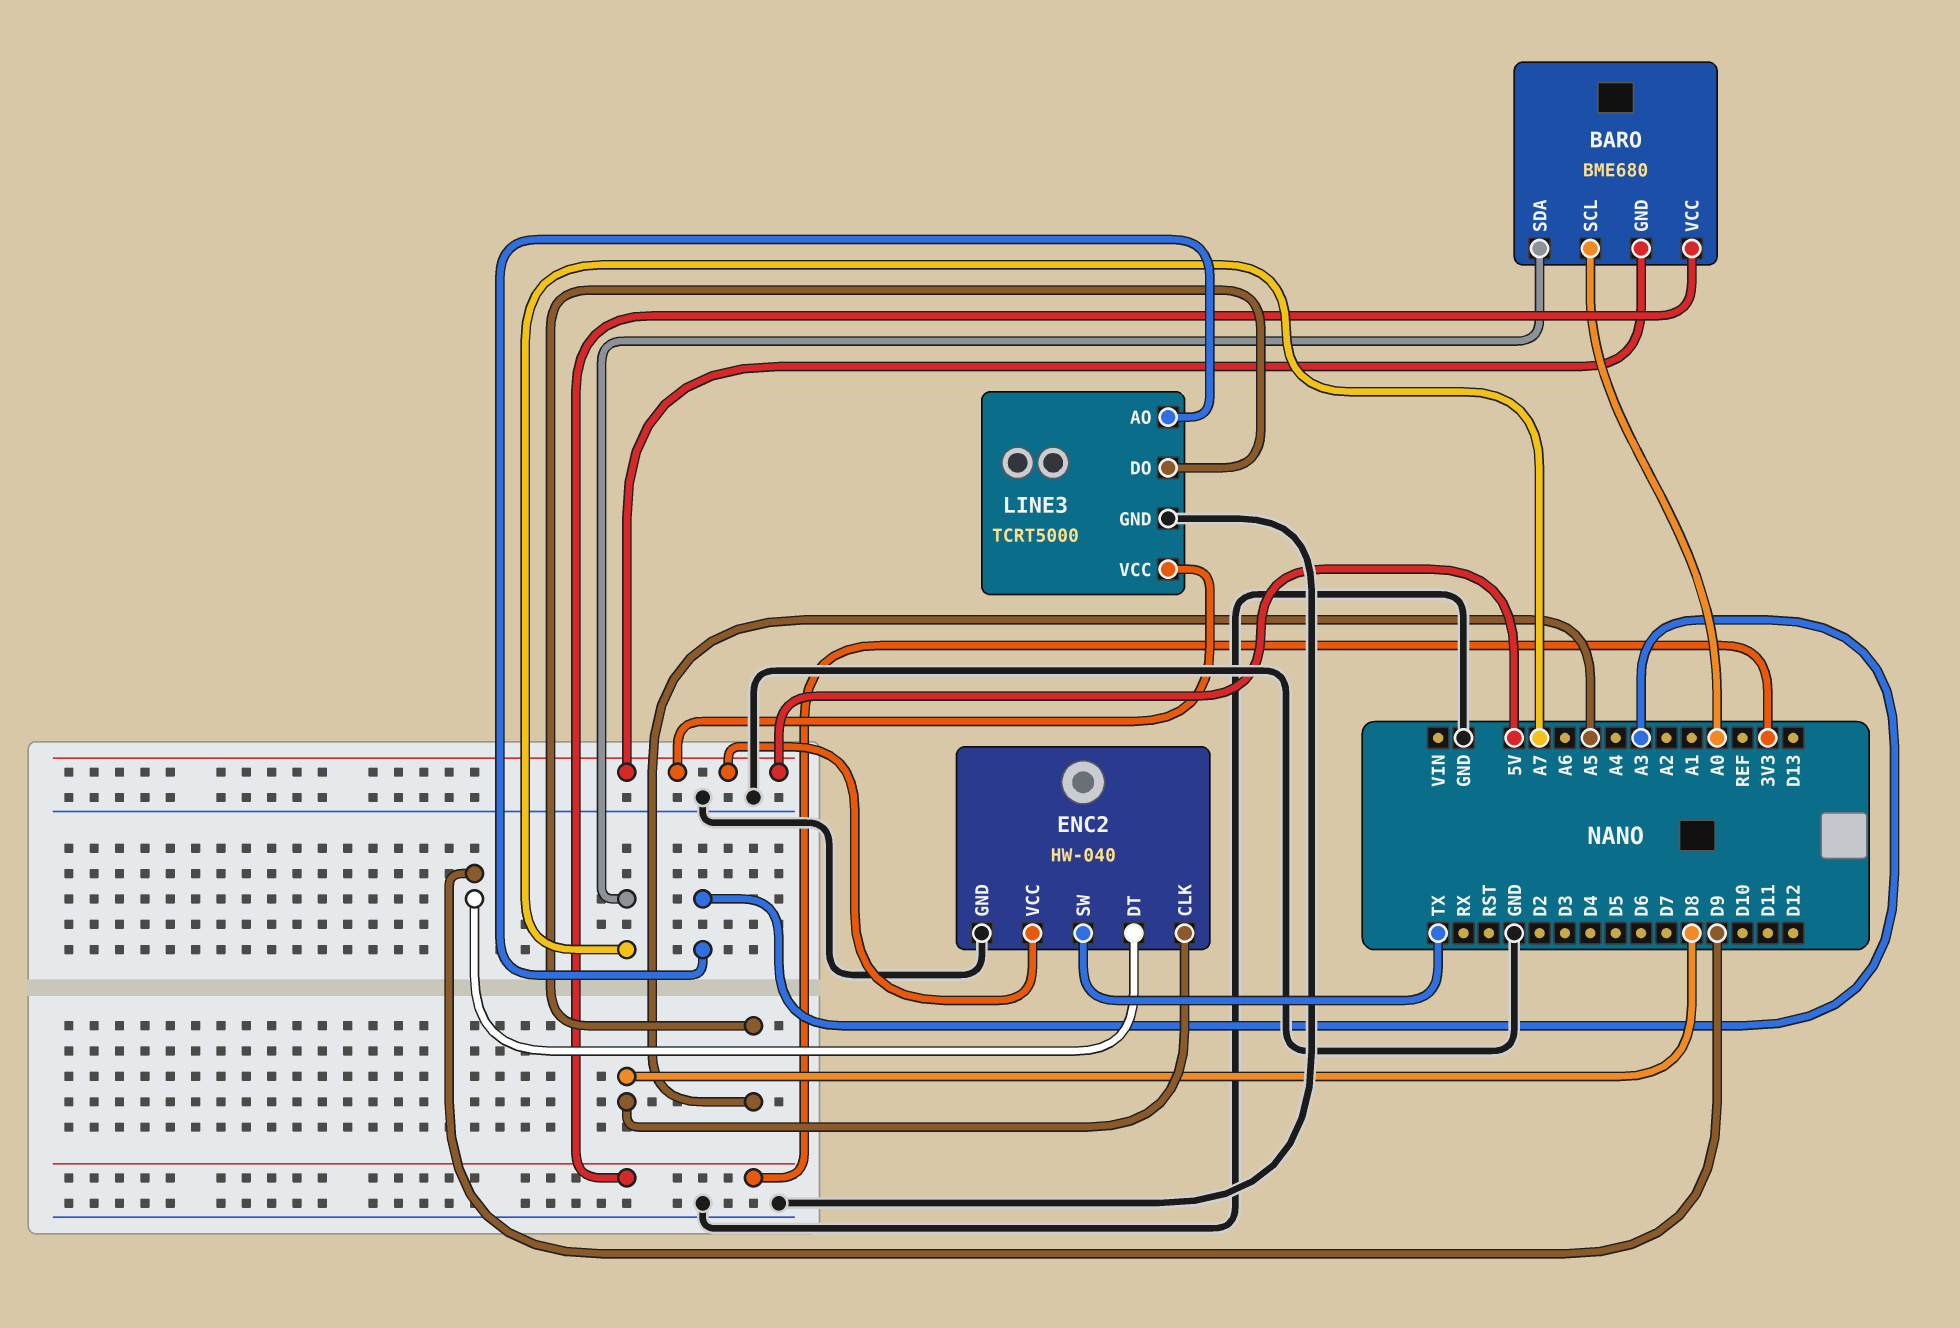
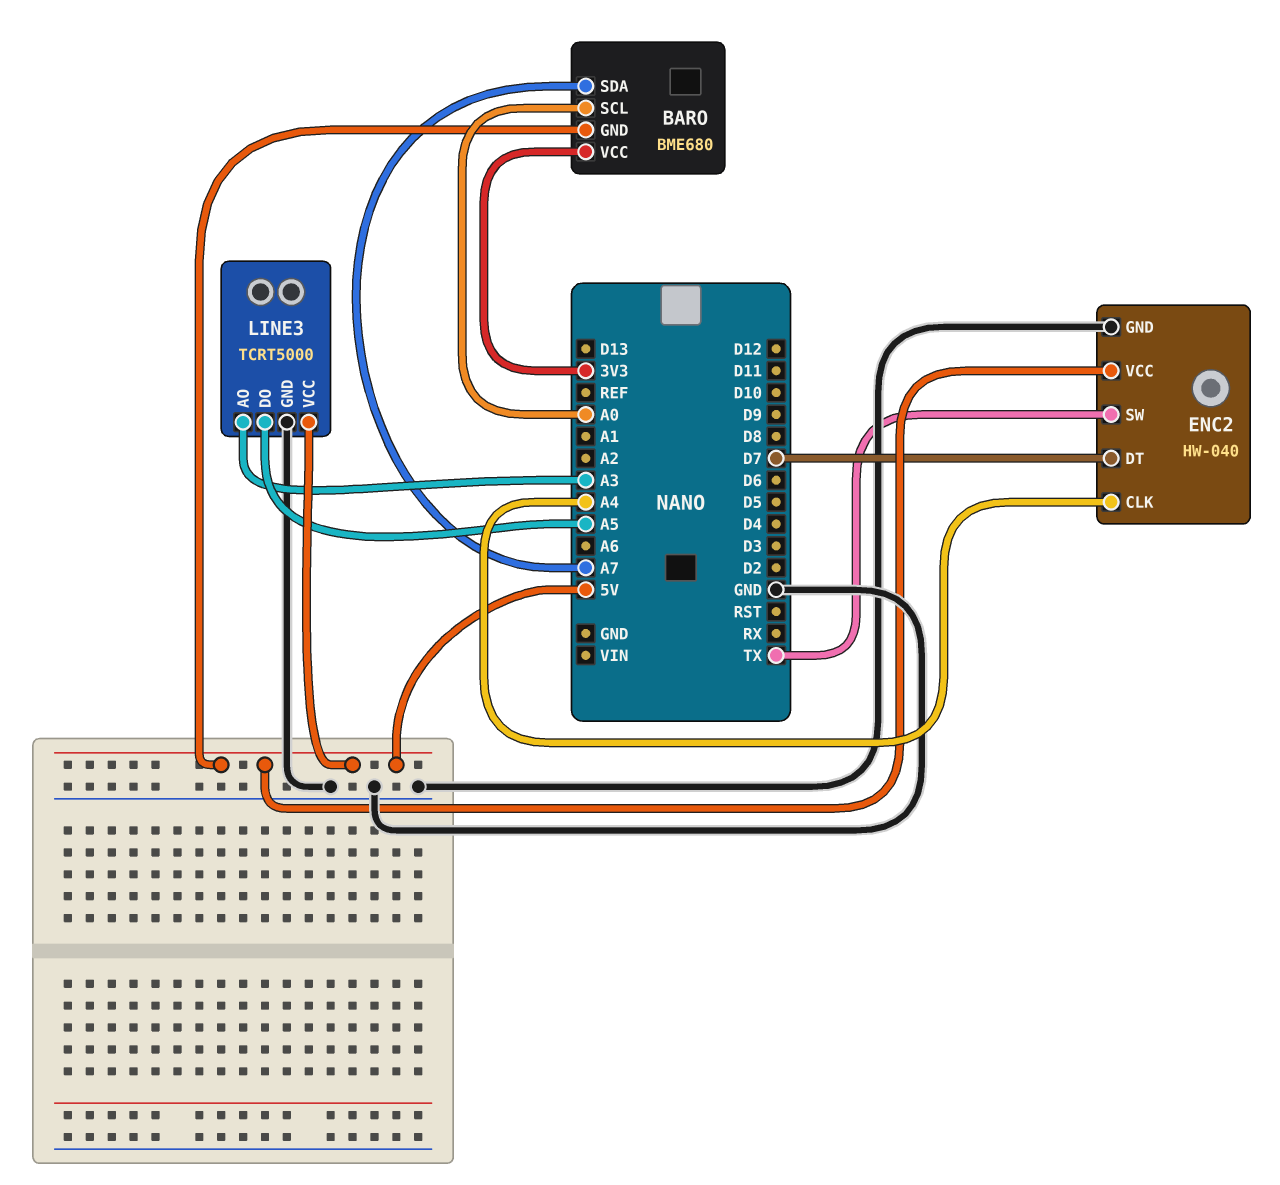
ENC2 pin CLK: D8 -> A4
ENC2 pin DT: D9 -> D7

